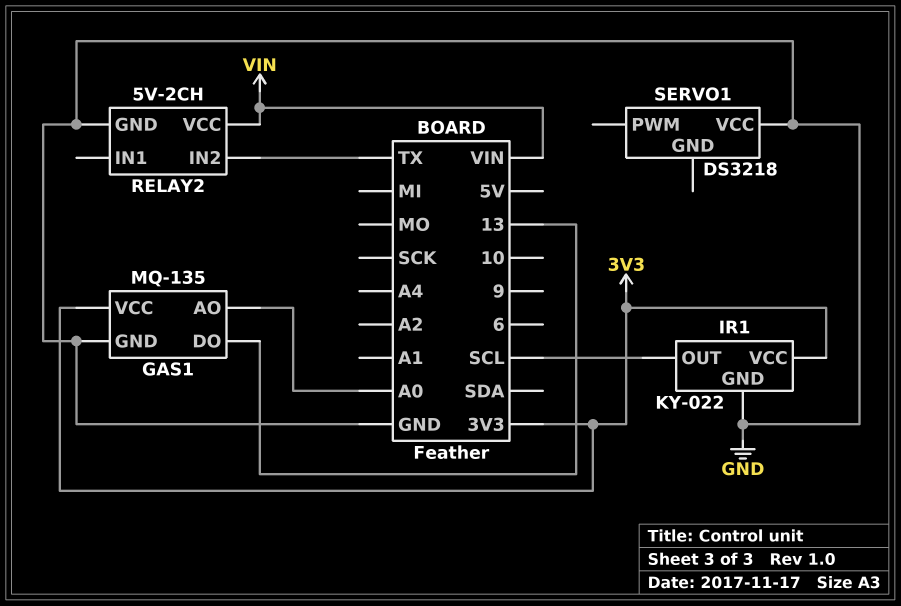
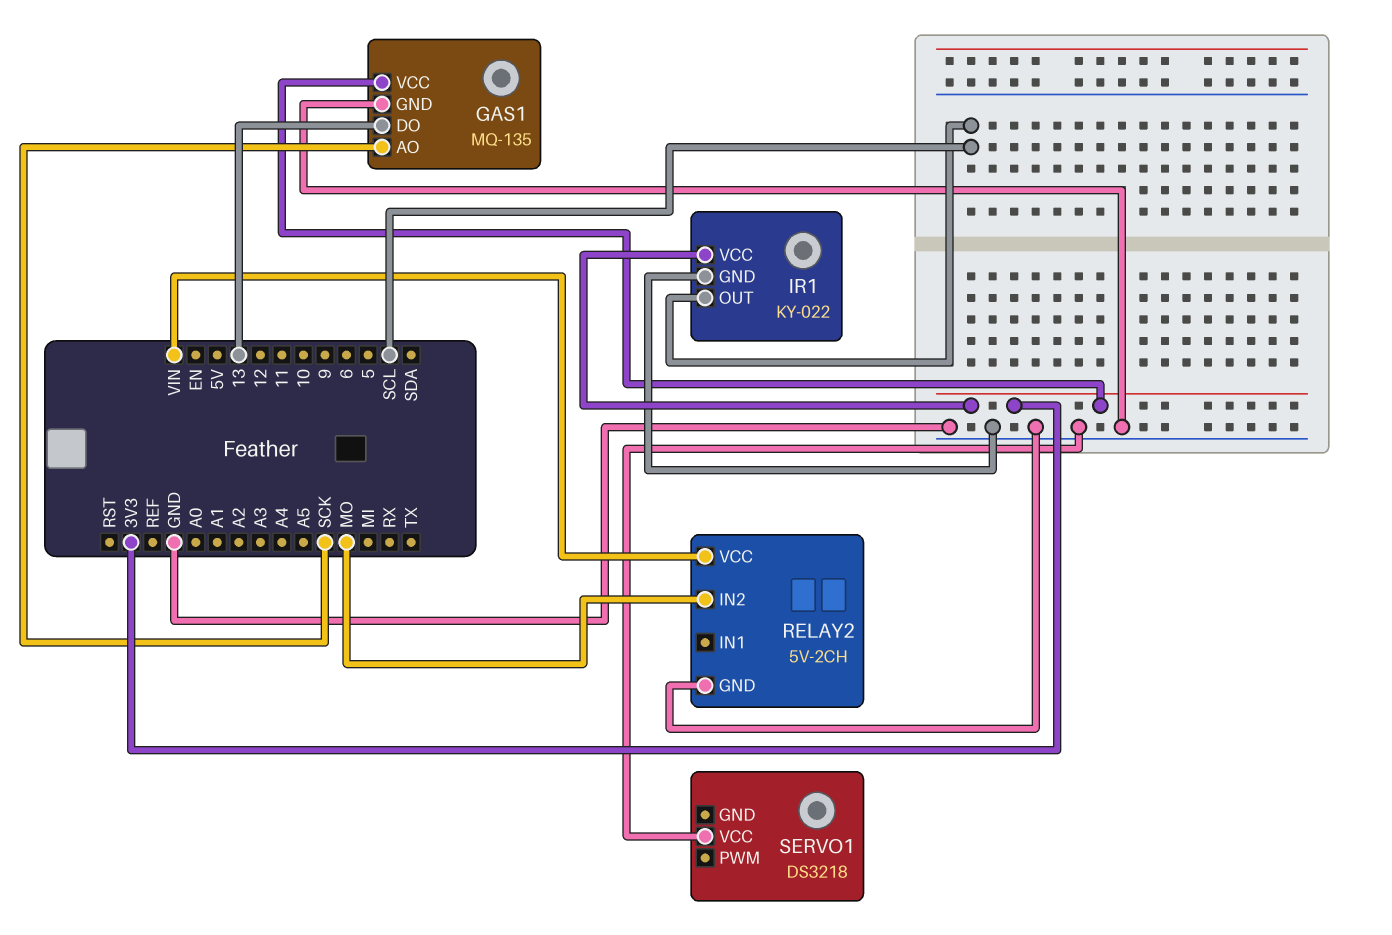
GAS1 pin AO: A0 -> SCK
RELAY2 pin IN2: TX -> MO

